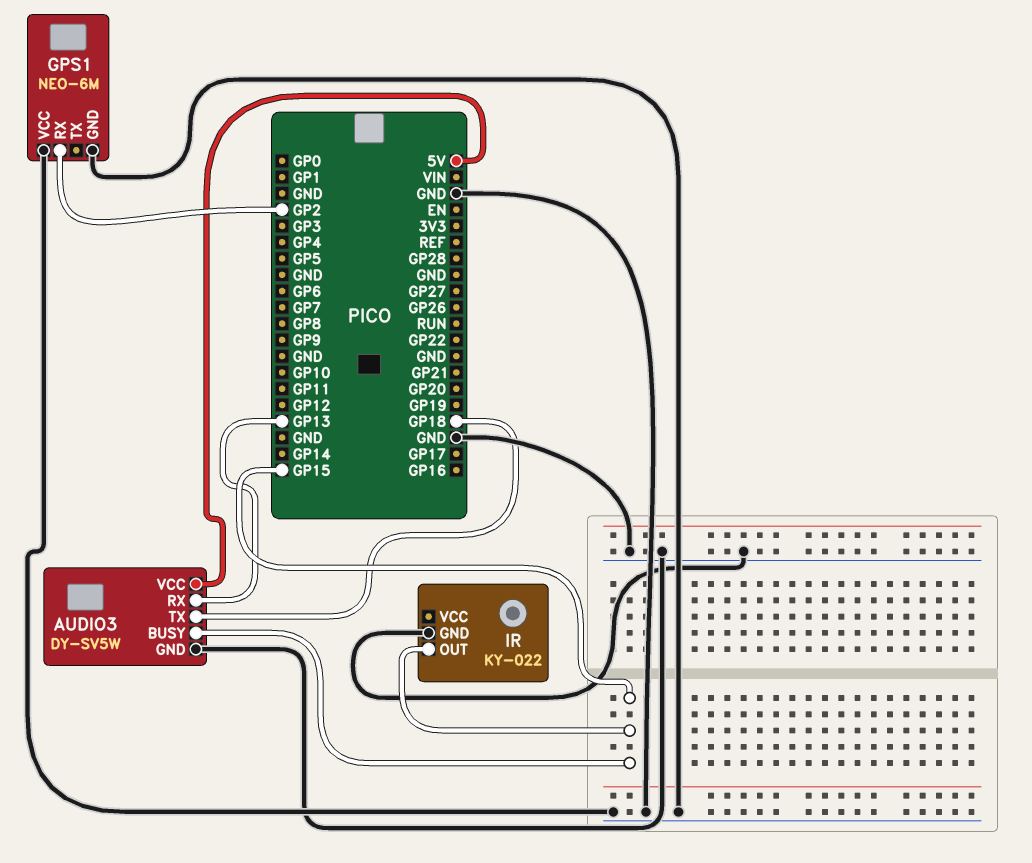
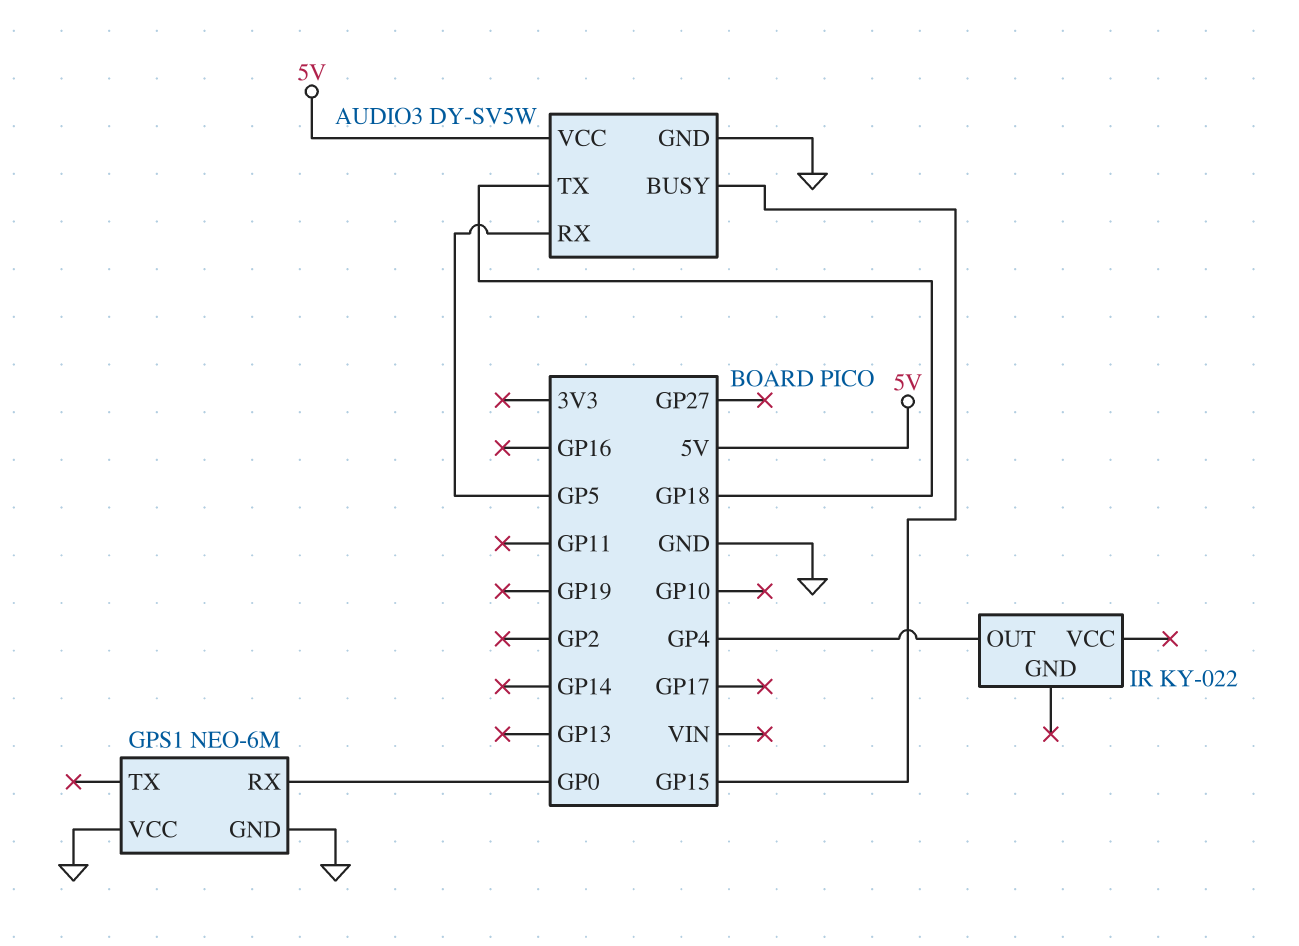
AUDIO3 pin RX: GP13 -> GP5
GPS1 pin RX: GP2 -> GP0
IR pin GND: GND -> none
IR pin OUT: GP15 -> GP4

